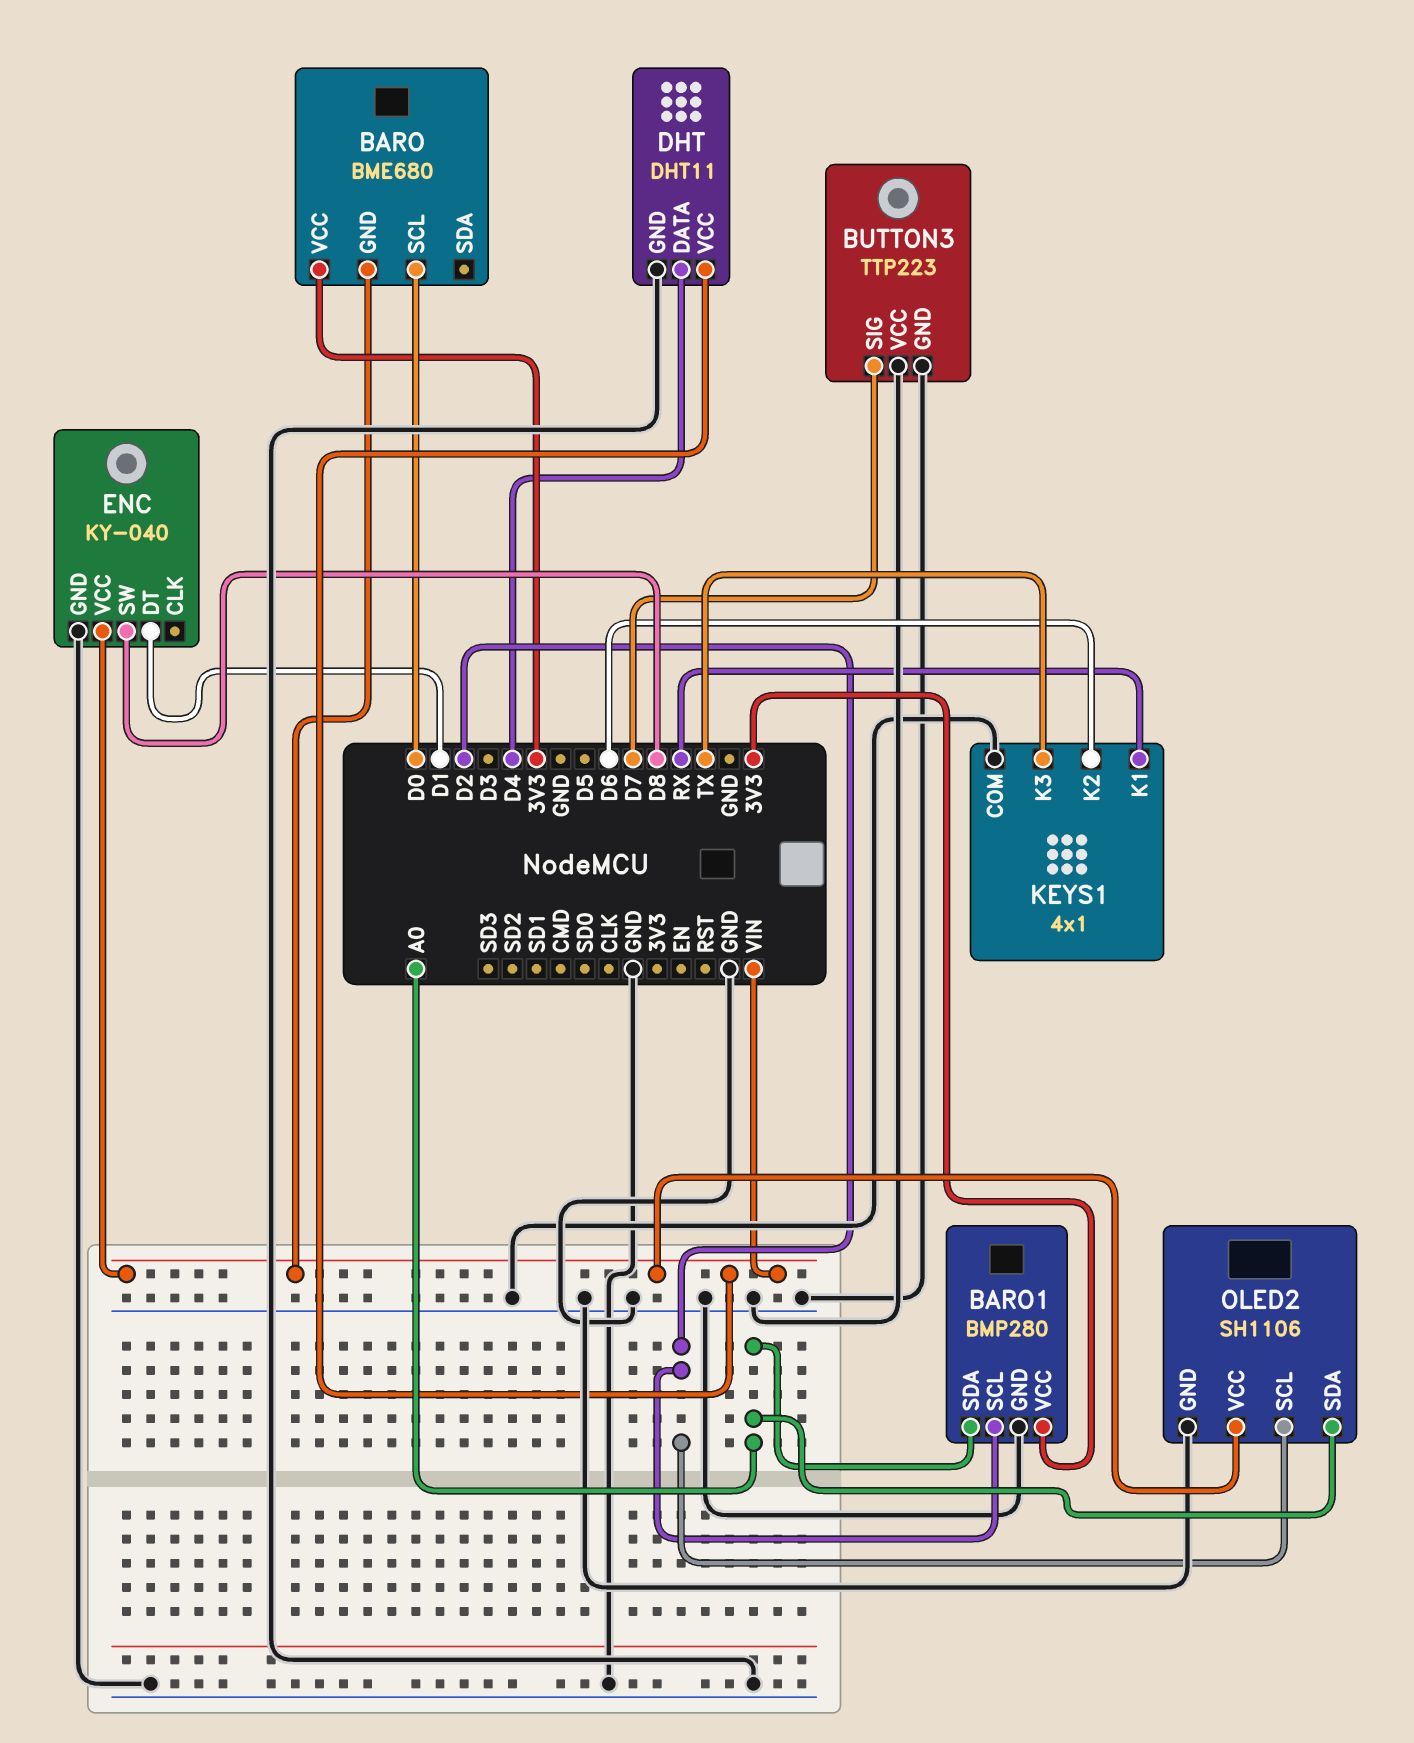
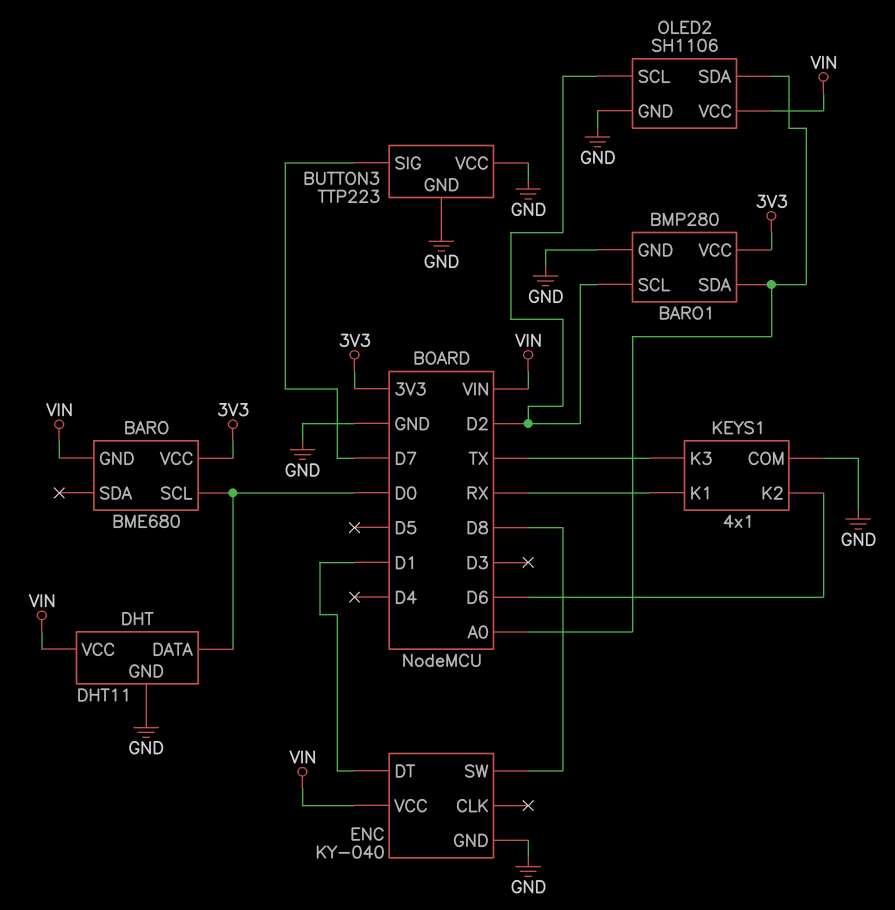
DHT pin DATA: D4 -> D0

